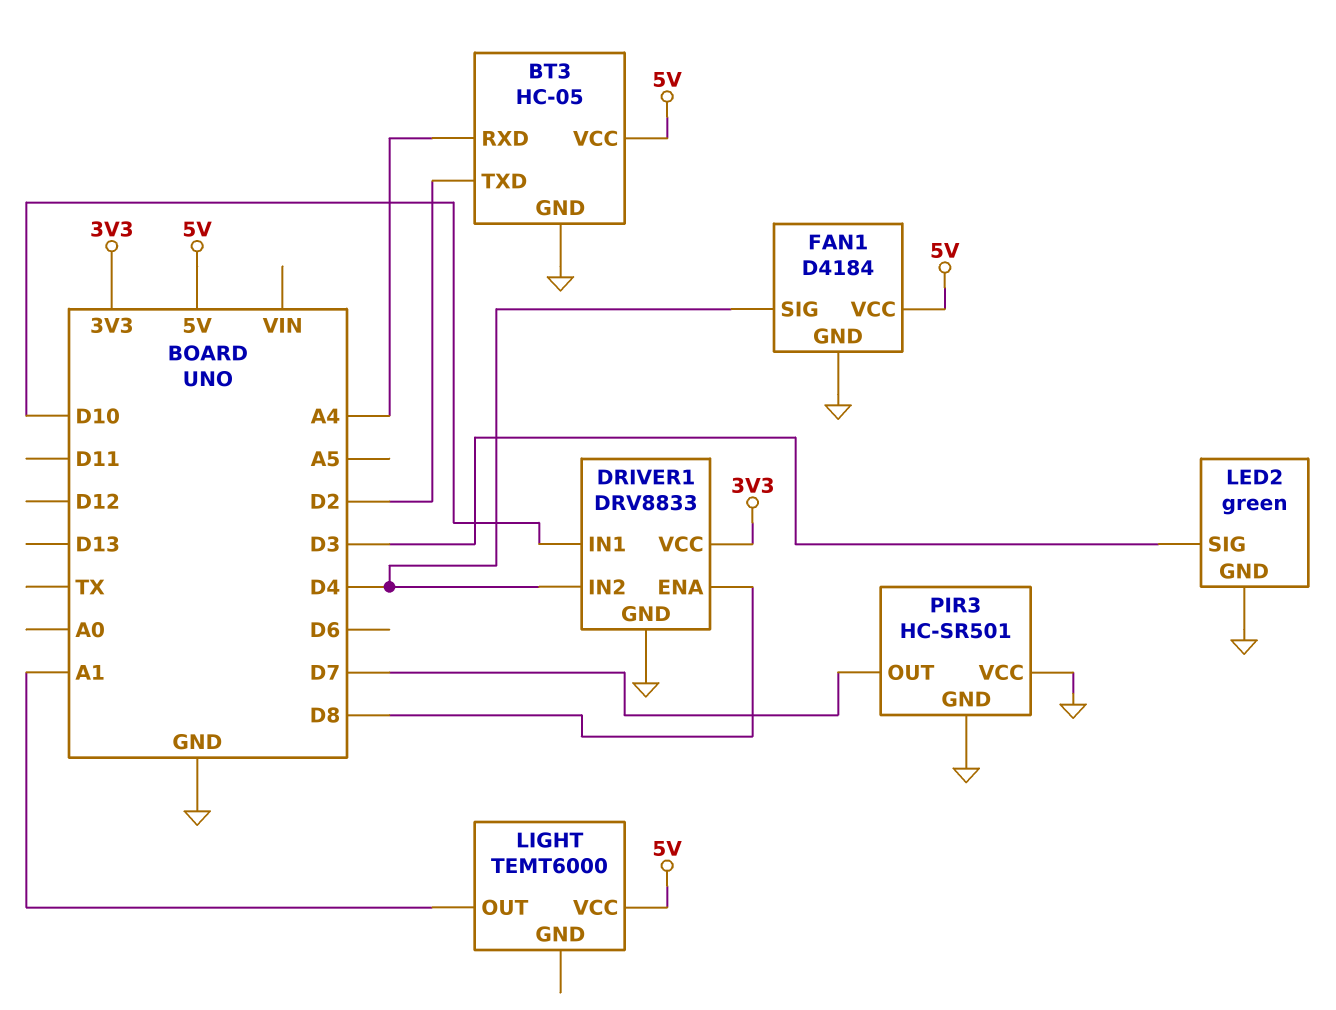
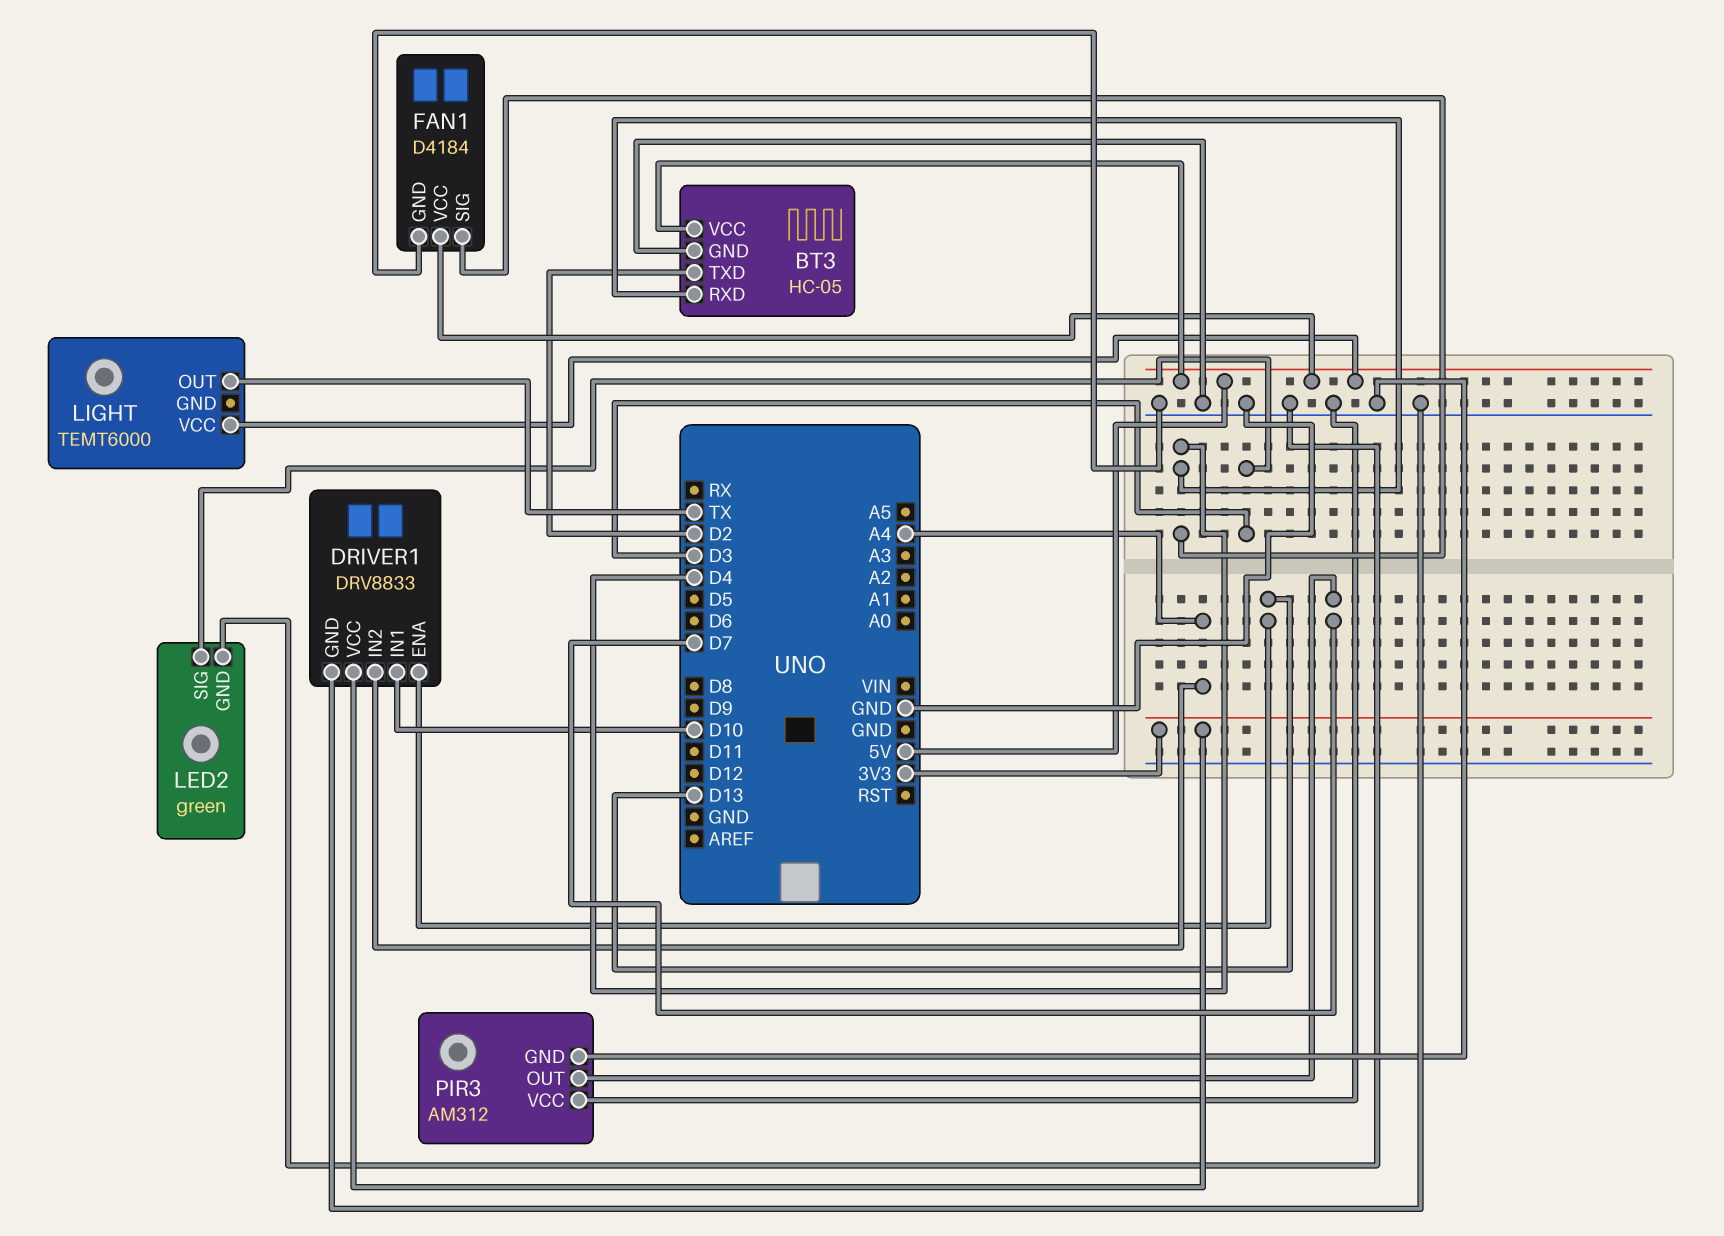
BT3 pin RXD: A4 -> D4
DRIVER1 pin ENA: D8 -> D13
DRIVER1 pin IN2: D4 -> A4
LIGHT pin OUT: A1 -> TX
PIR3: HC-SR501 -> AM312

